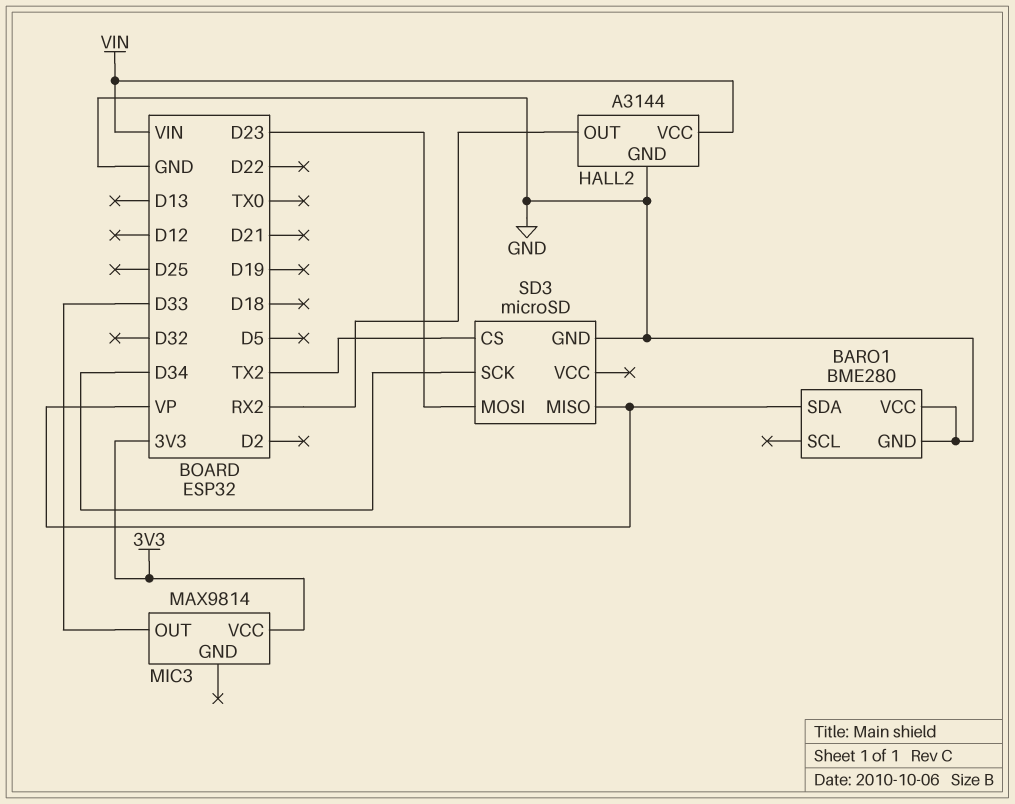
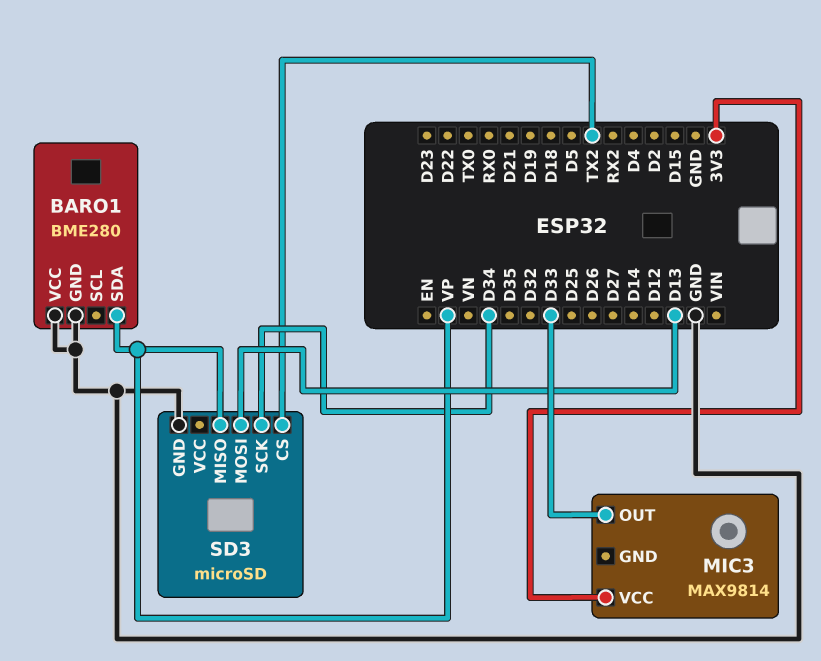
HALL2: A3144 -> none
HALL2 pin GND: GND -> none
HALL2 pin OUT: RX2 -> none
HALL2 pin VCC: VIN -> none
SD3 pin MOSI: D23 -> D13

